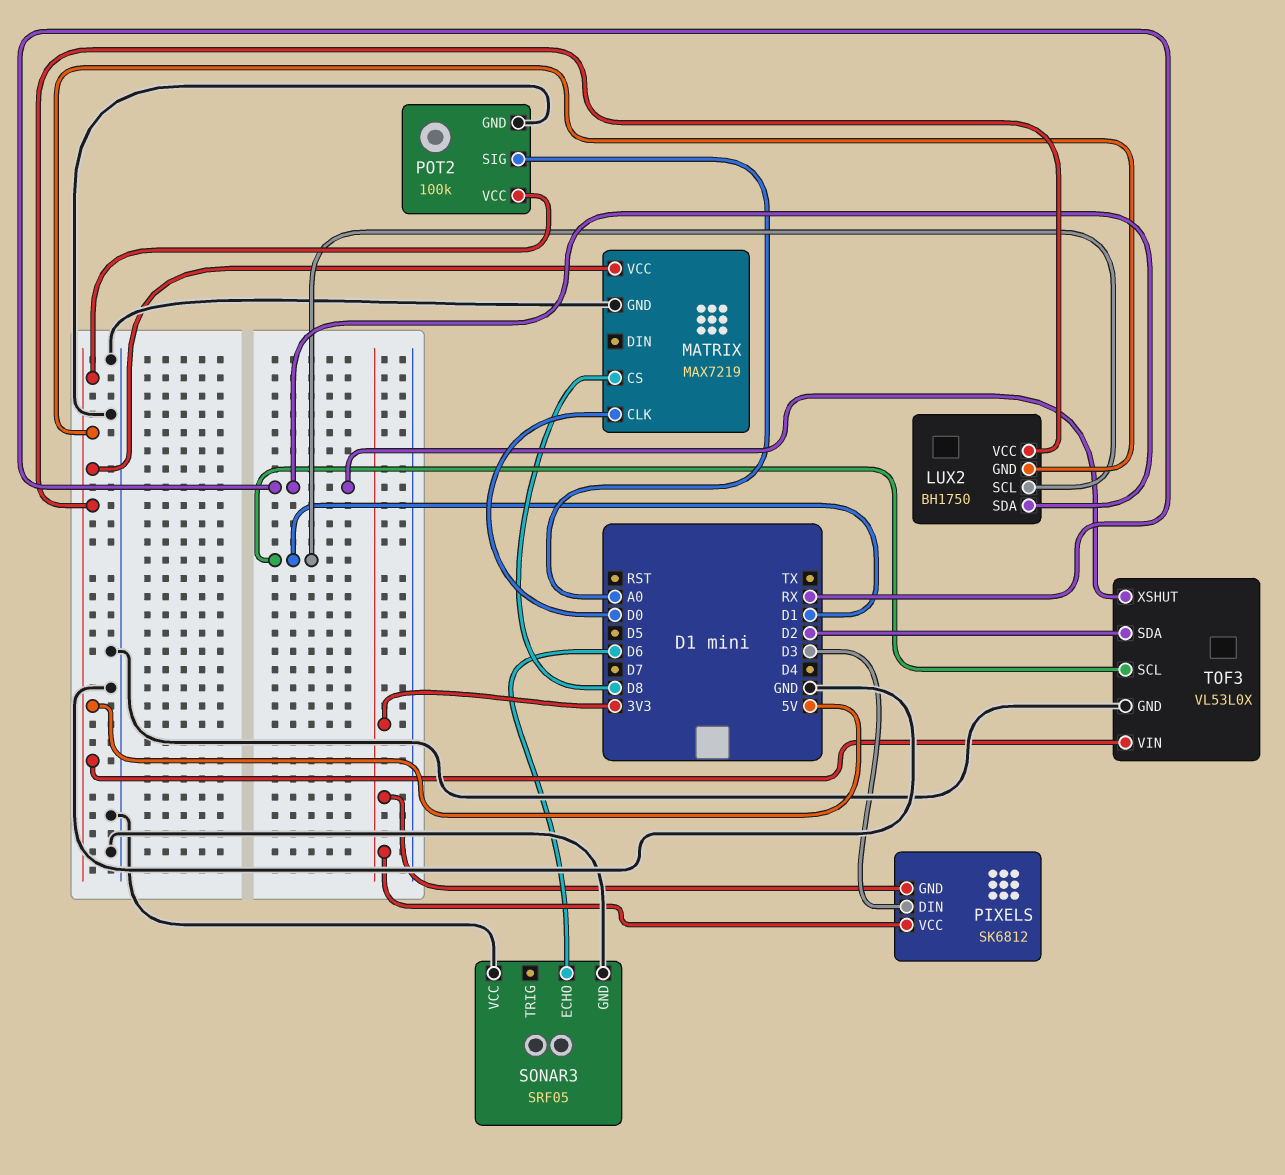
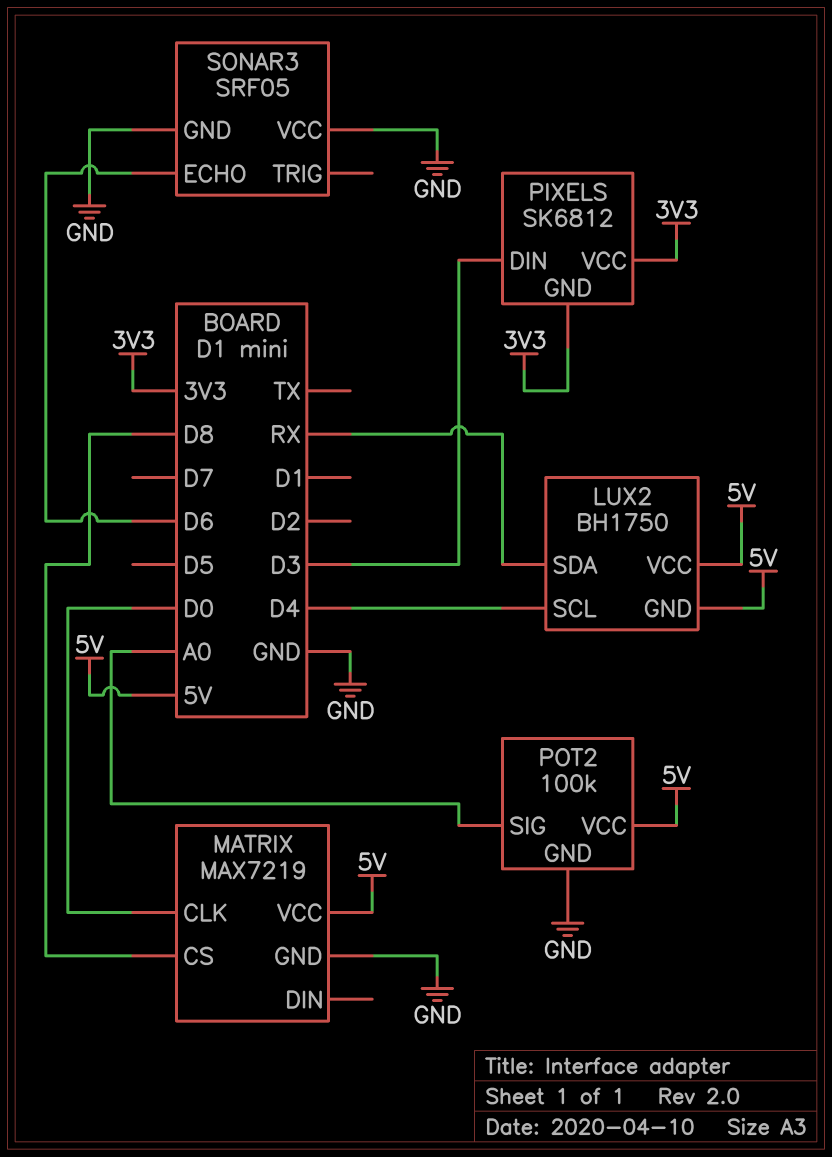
LUX2 pin SCL: D1 -> D4
TOF3: VL53L0X -> none
TOF3 pin GND: GND -> none
TOF3 pin SCL: D1 -> none
TOF3 pin SDA: D2 -> none
TOF3 pin VIN: 5V -> none
TOF3 pin XSHUT: RX -> none

